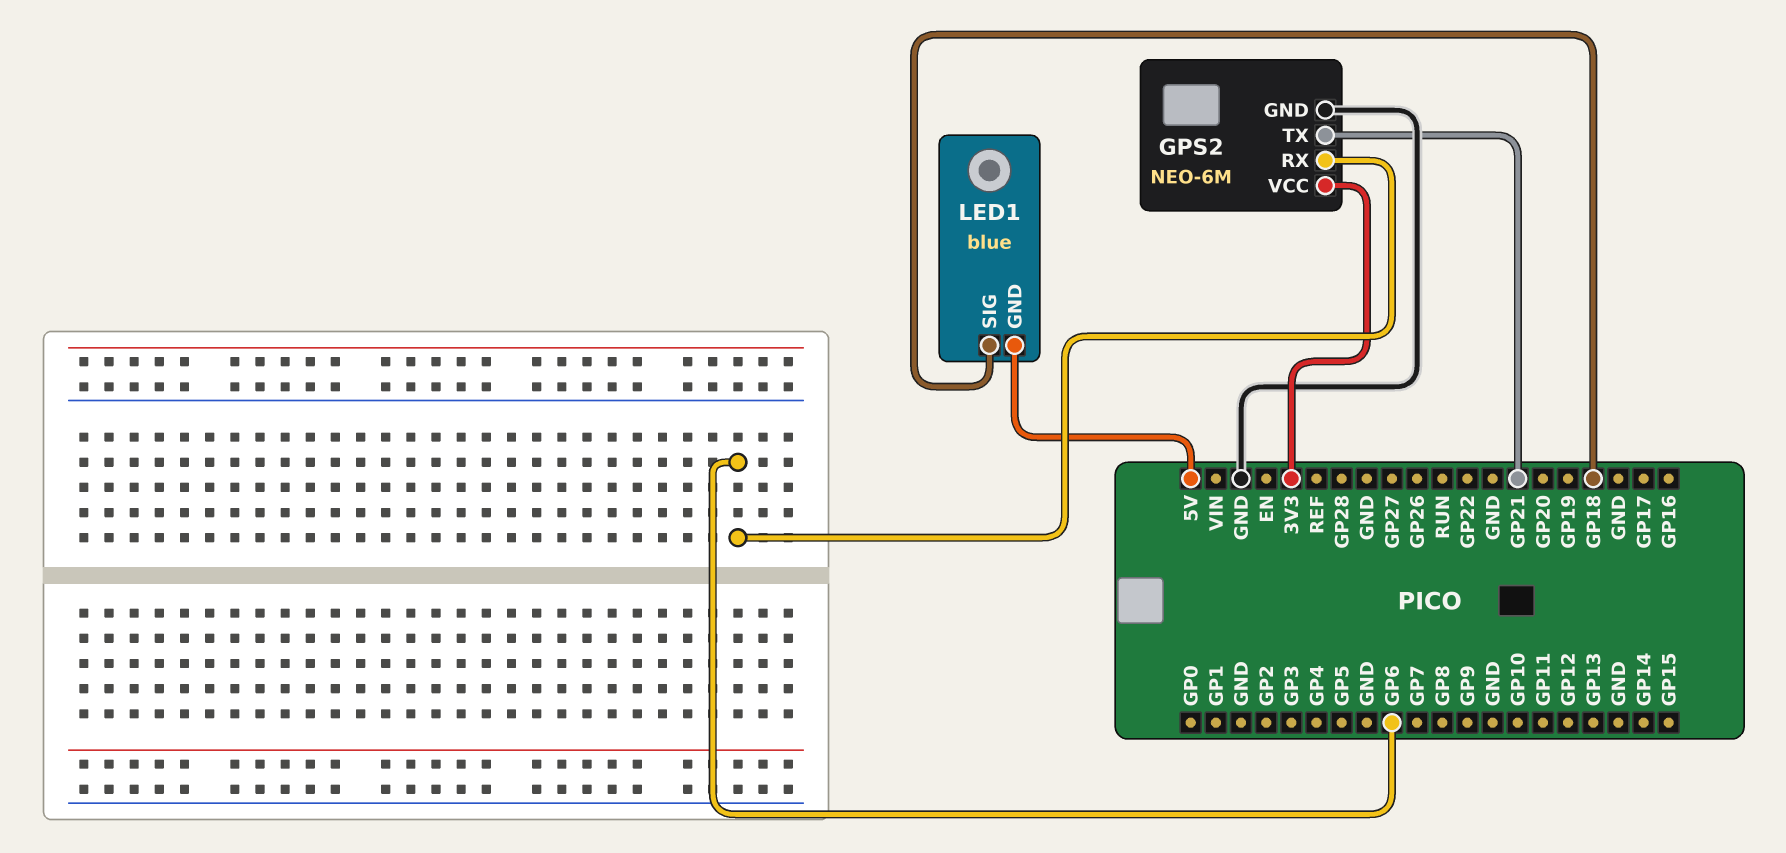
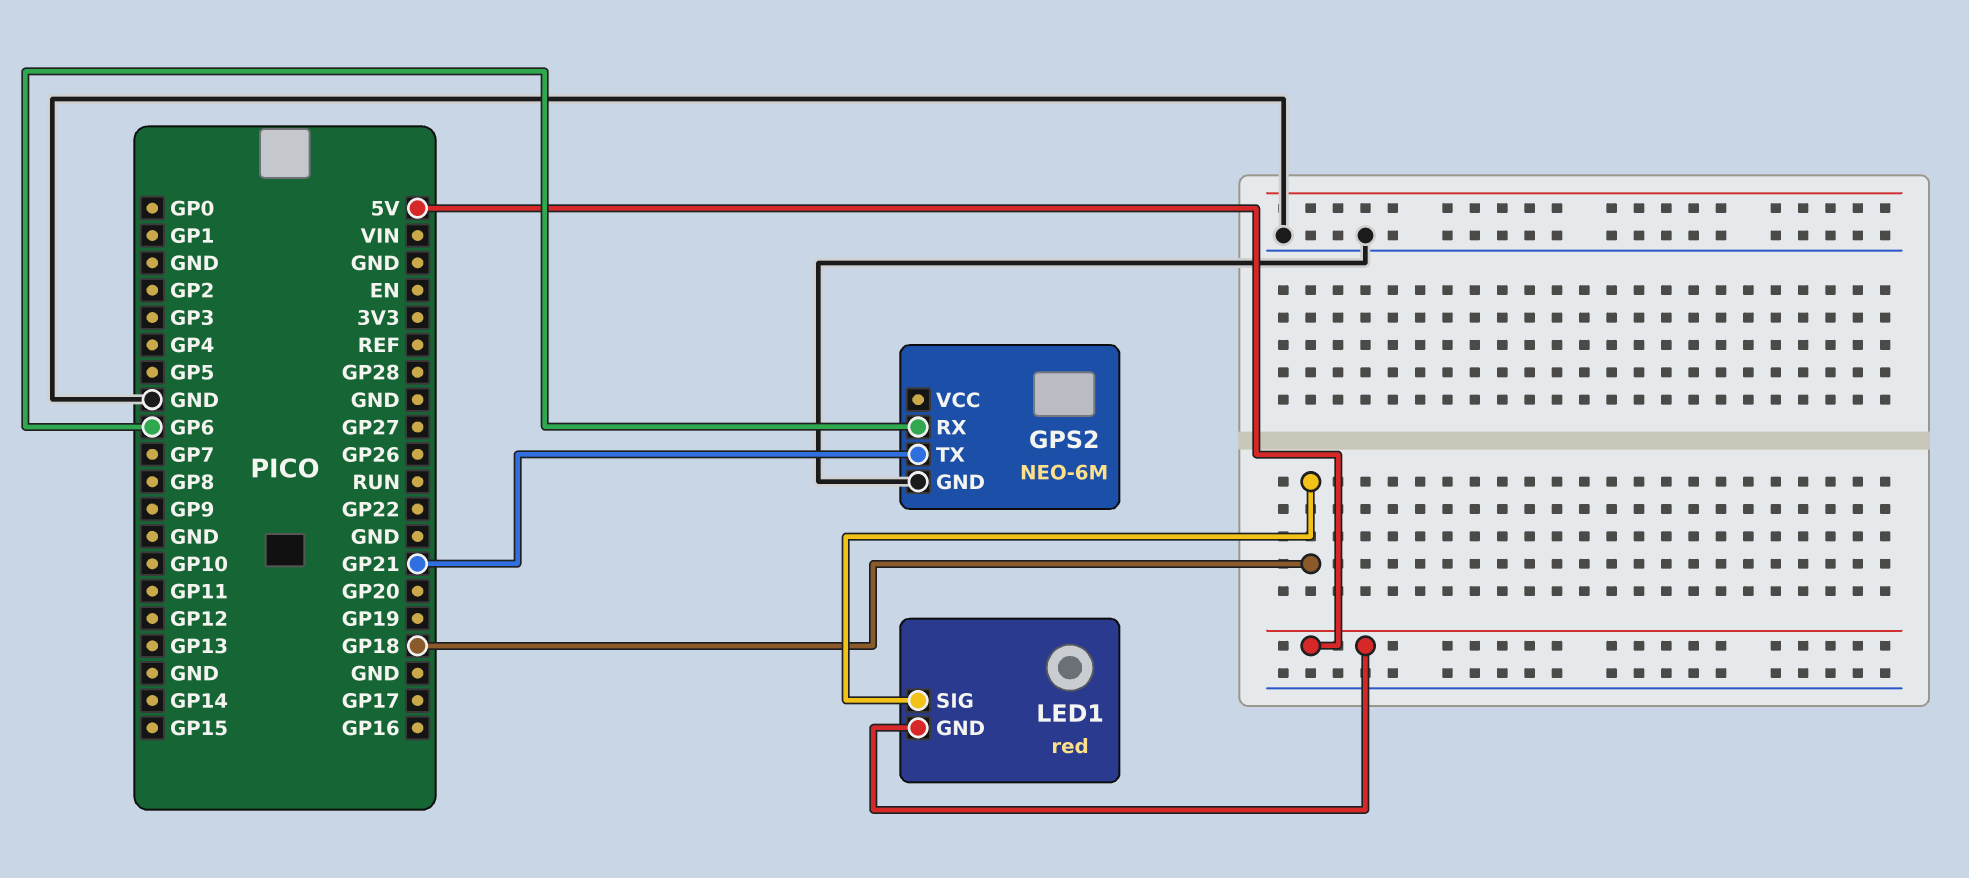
GPS2 pin VCC: 3V3 -> none
LED1: blue -> red

